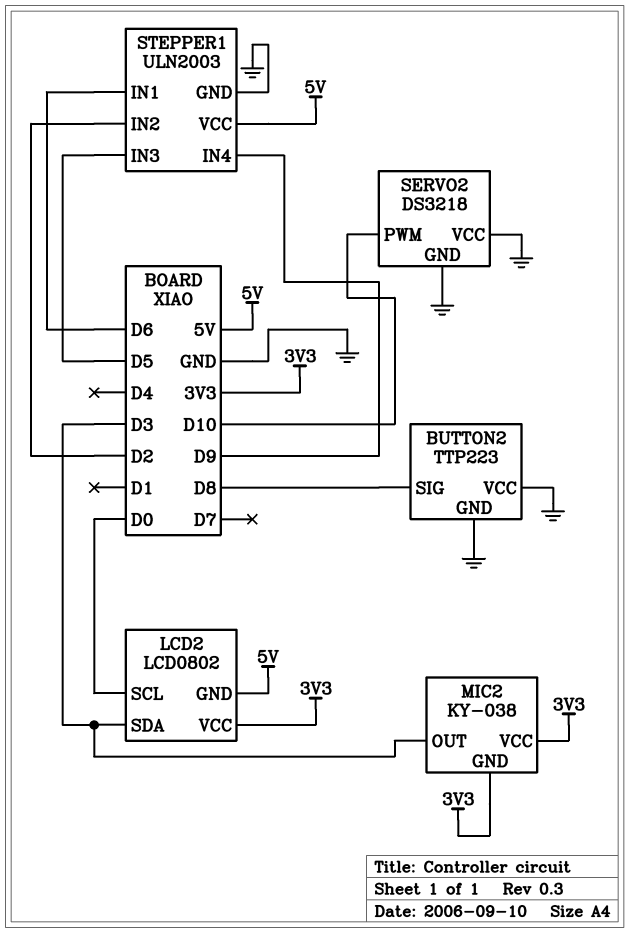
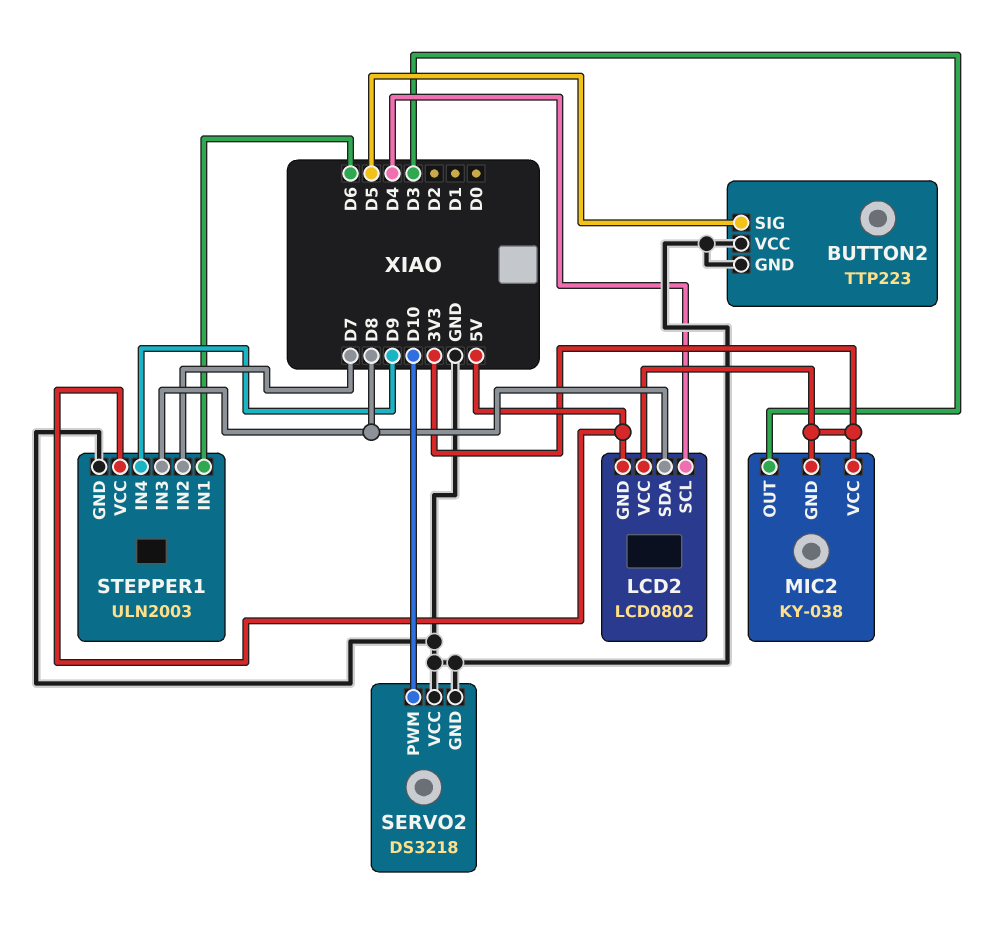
BUTTON2 pin SIG: D8 -> D5
LCD2 pin SCL: D0 -> D4
LCD2 pin SDA: D3 -> D8
STEPPER1 pin IN2: D2 -> D7
STEPPER1 pin IN3: D5 -> D8

